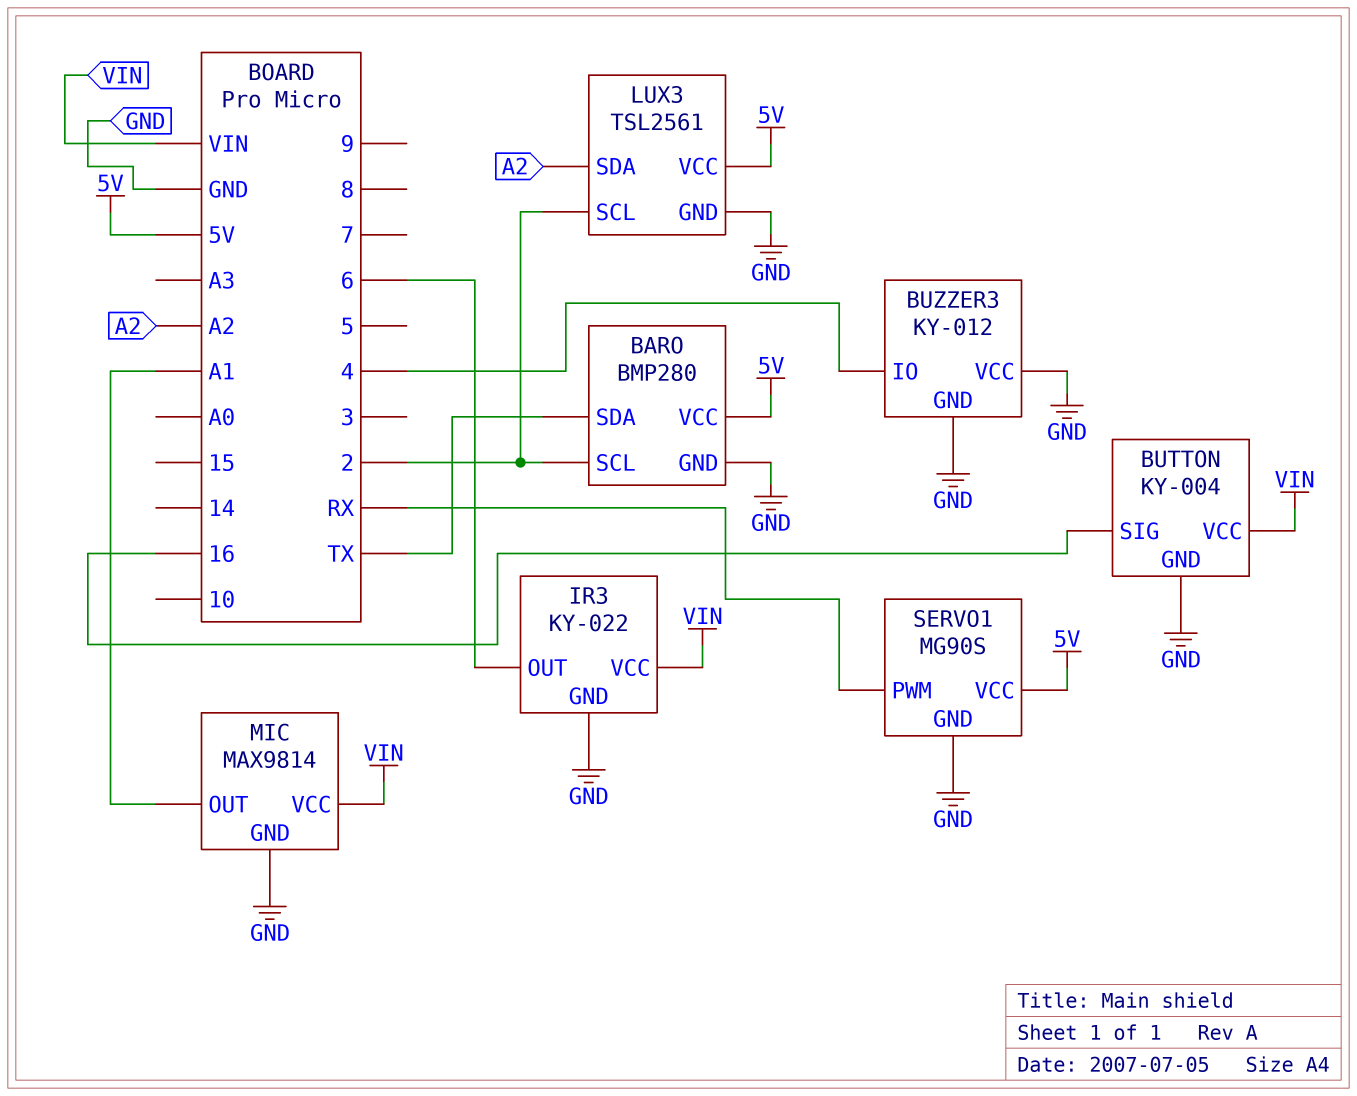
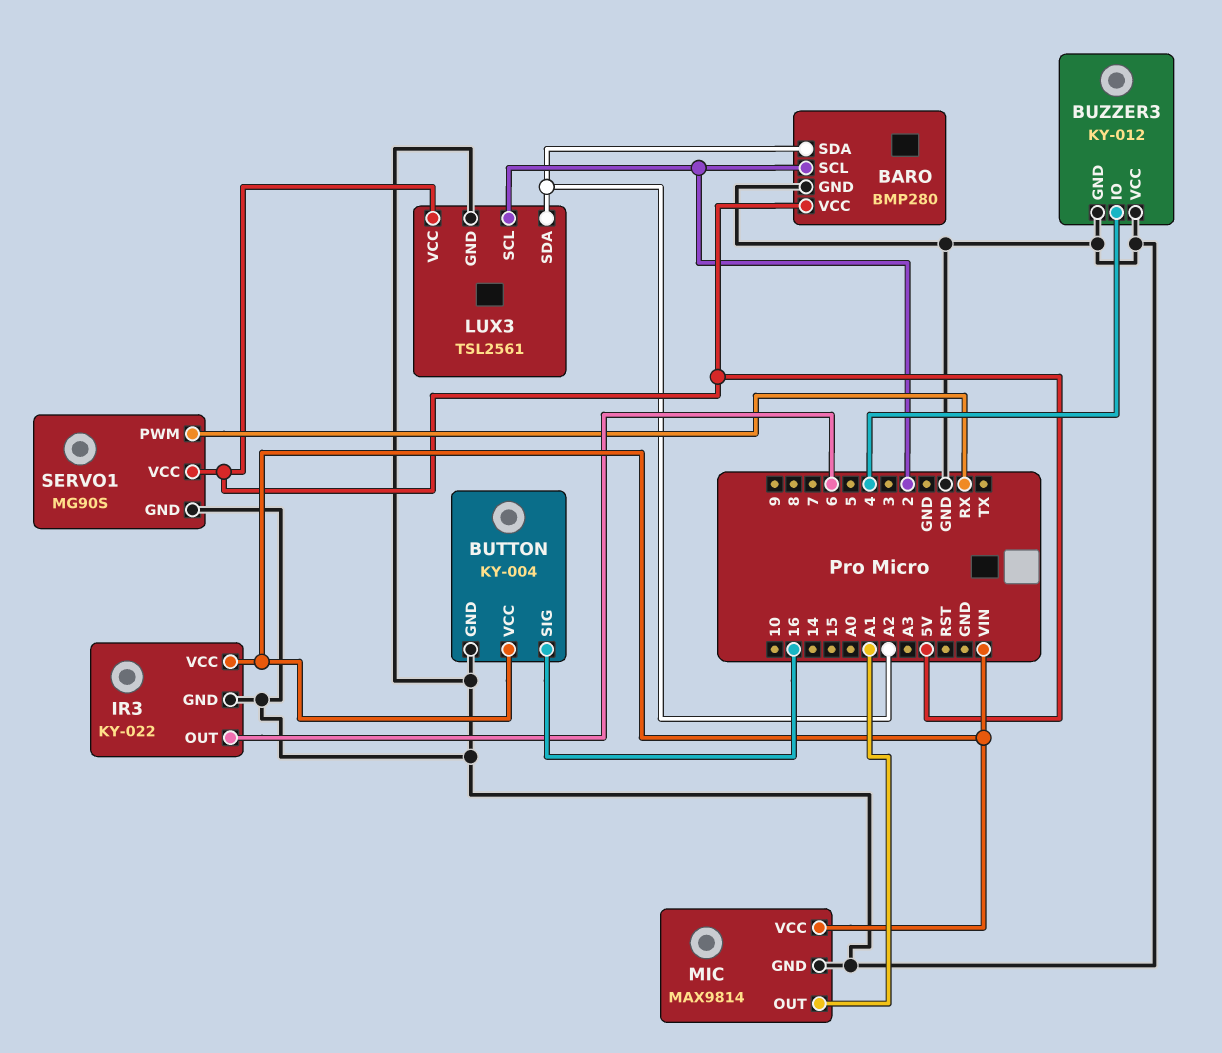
BARO pin SDA: TX -> A2

